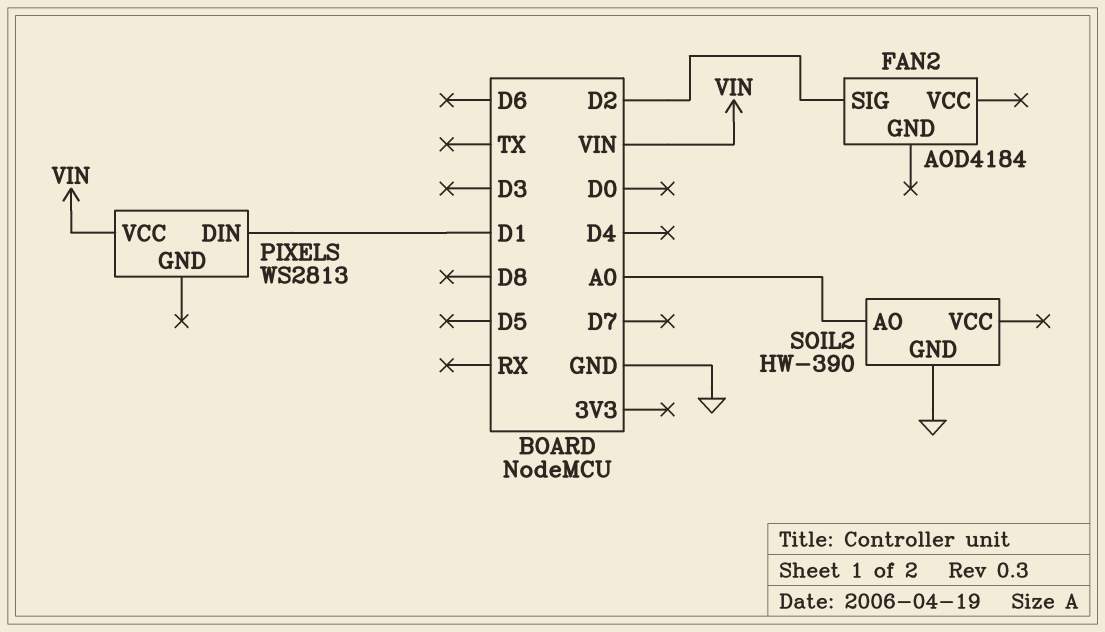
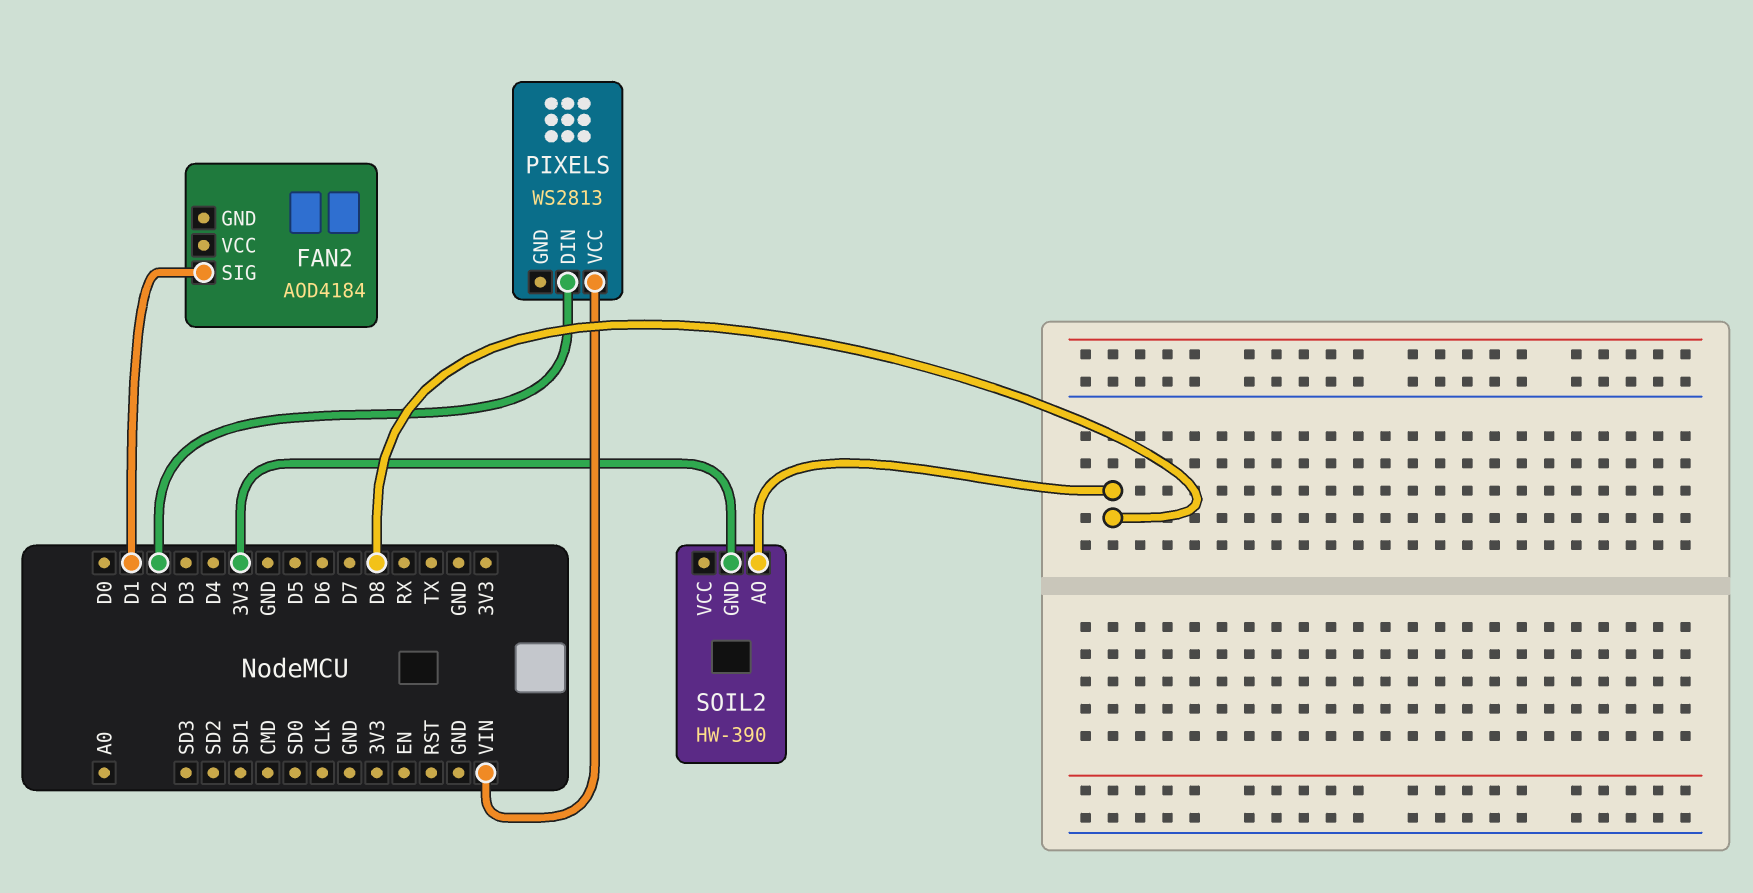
FAN2 pin SIG: D2 -> D1
PIXELS pin DIN: D1 -> D2
SOIL2 pin AO: A0 -> D8
SOIL2 pin GND: GND -> 3V3

